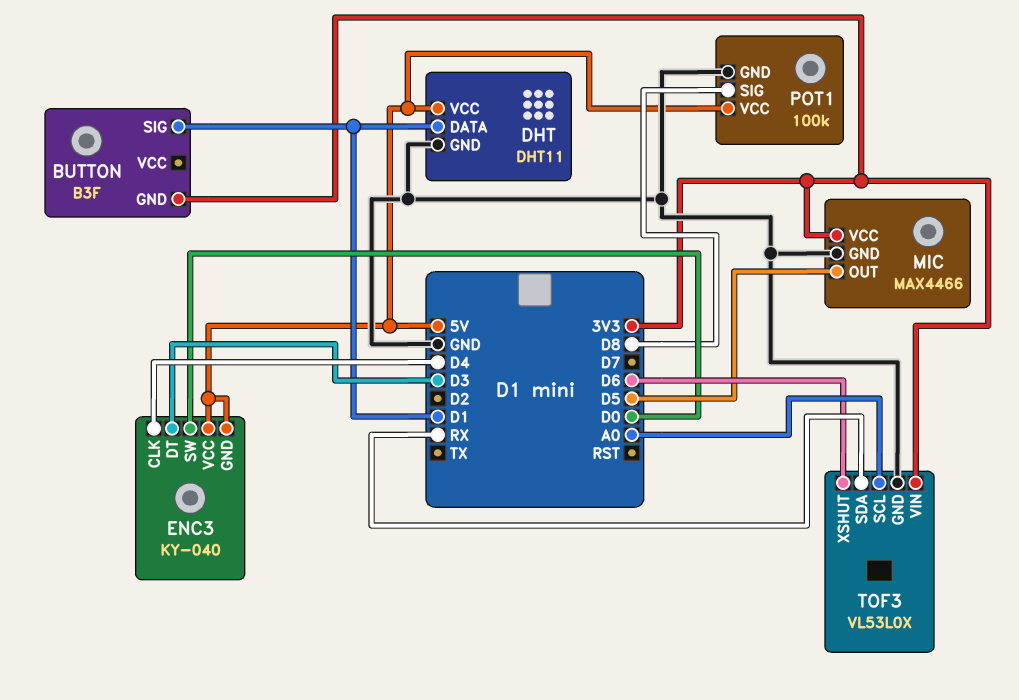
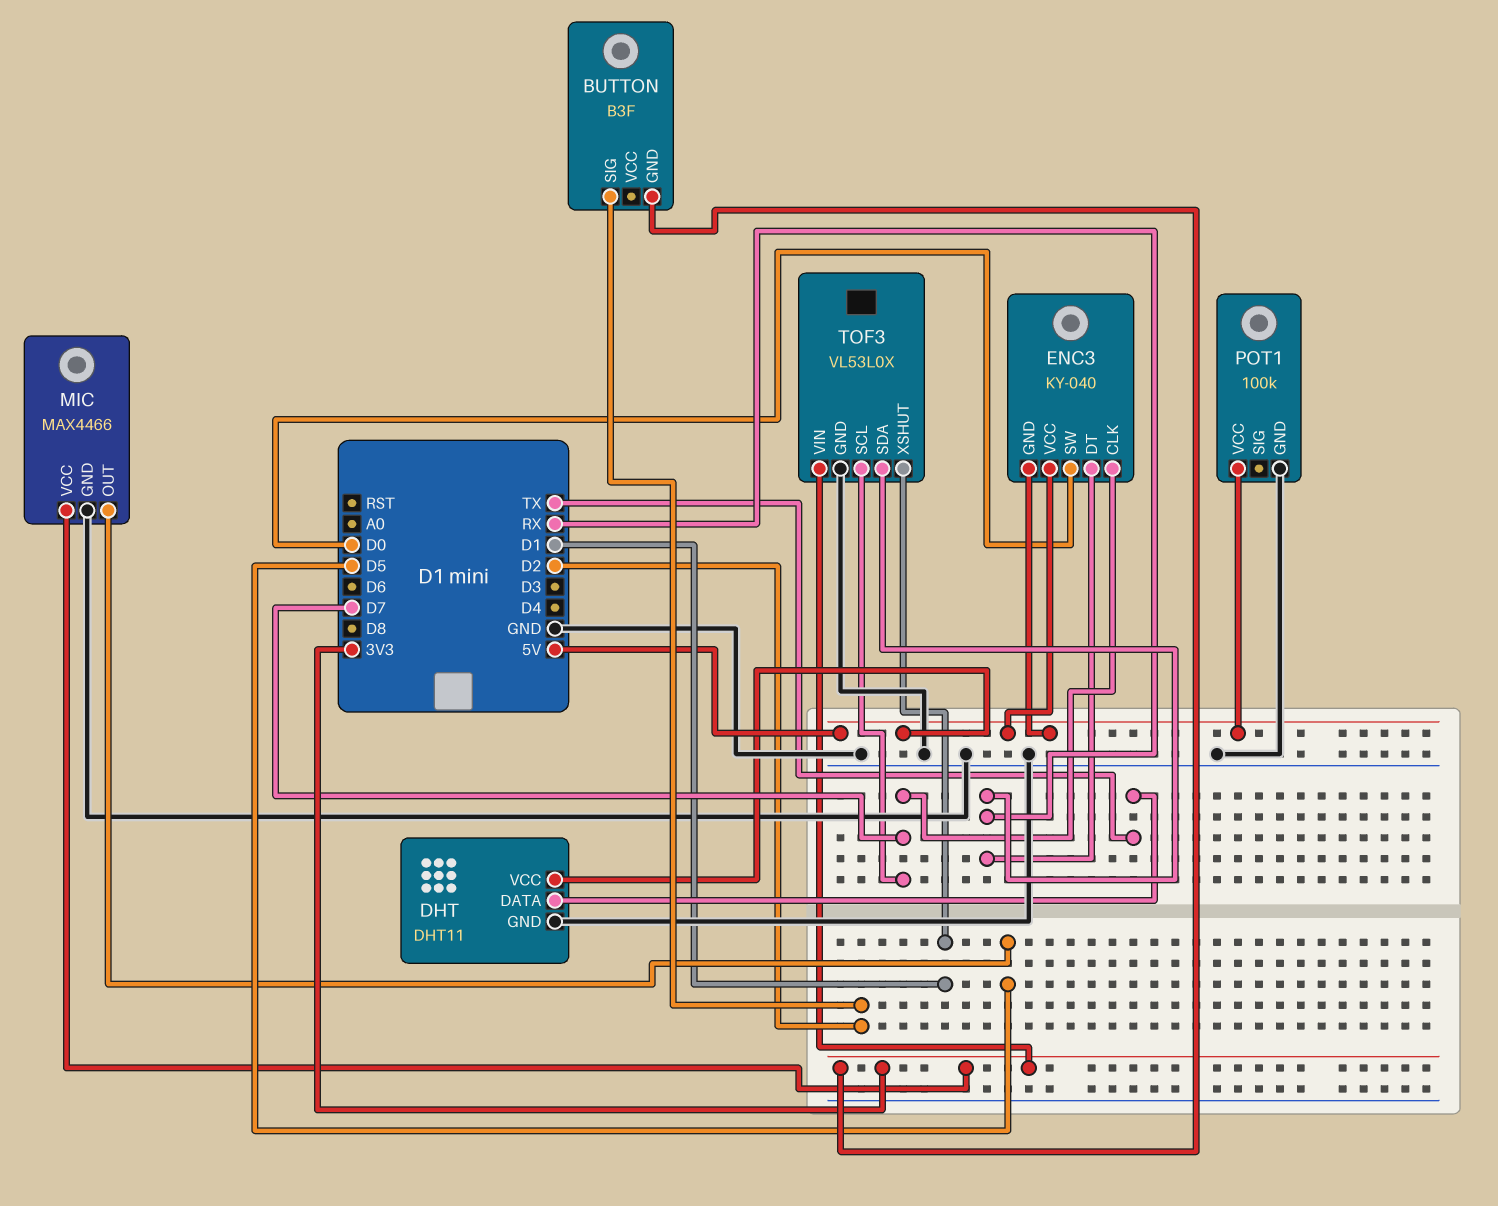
BUTTON pin SIG: D1 -> D2
DHT pin DATA: D1 -> TX
ENC3 pin CLK: D4 -> D7
ENC3 pin DT: D3 -> RX
POT1 pin SIG: D8 -> none
TOF3 pin SCL: A0 -> D7
TOF3 pin XSHUT: D6 -> D1

